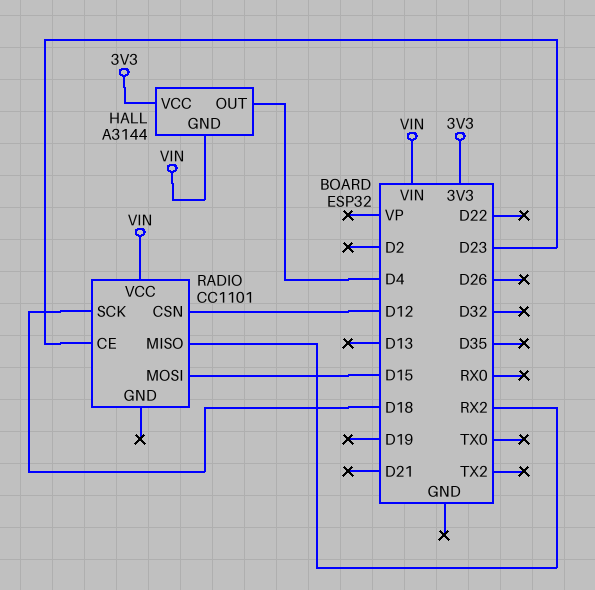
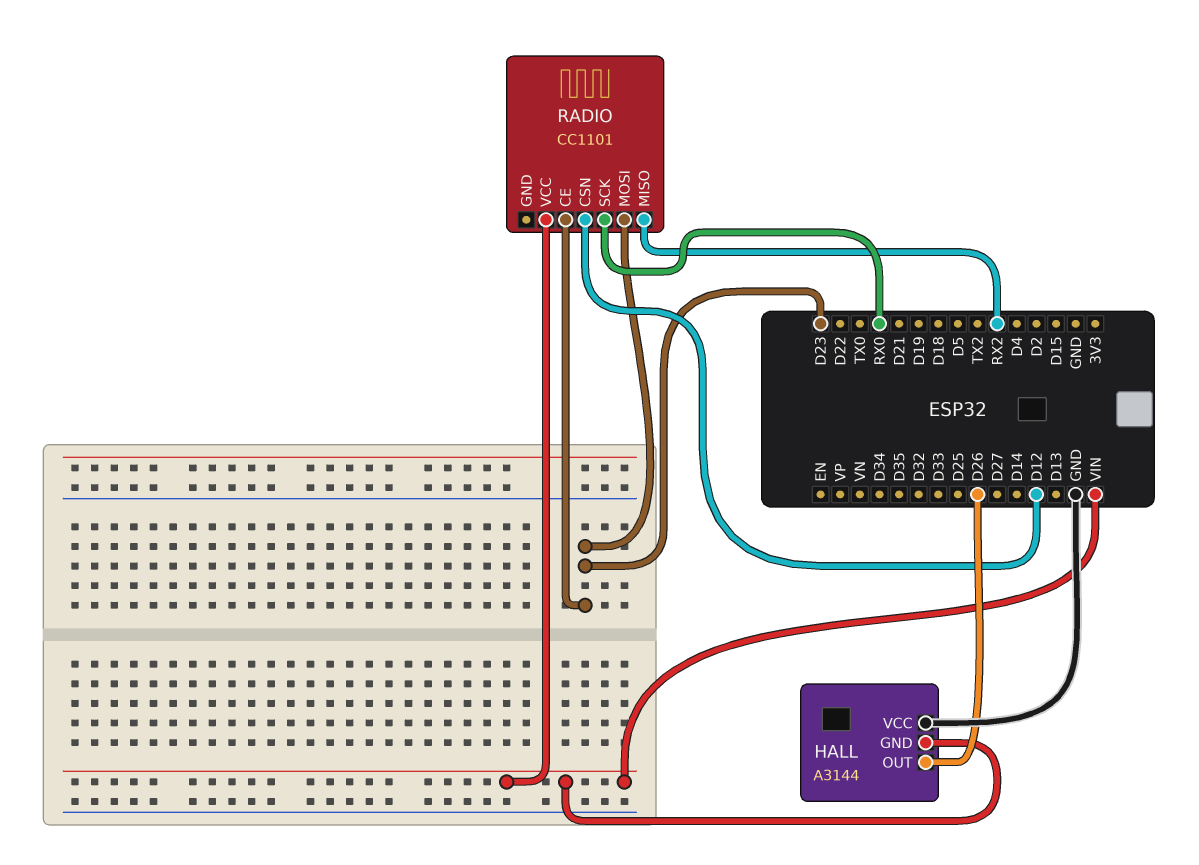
HALL pin OUT: D4 -> D26
HALL pin VCC: 3V3 -> GND
RADIO pin MOSI: D15 -> D23
RADIO pin SCK: D18 -> RX0

